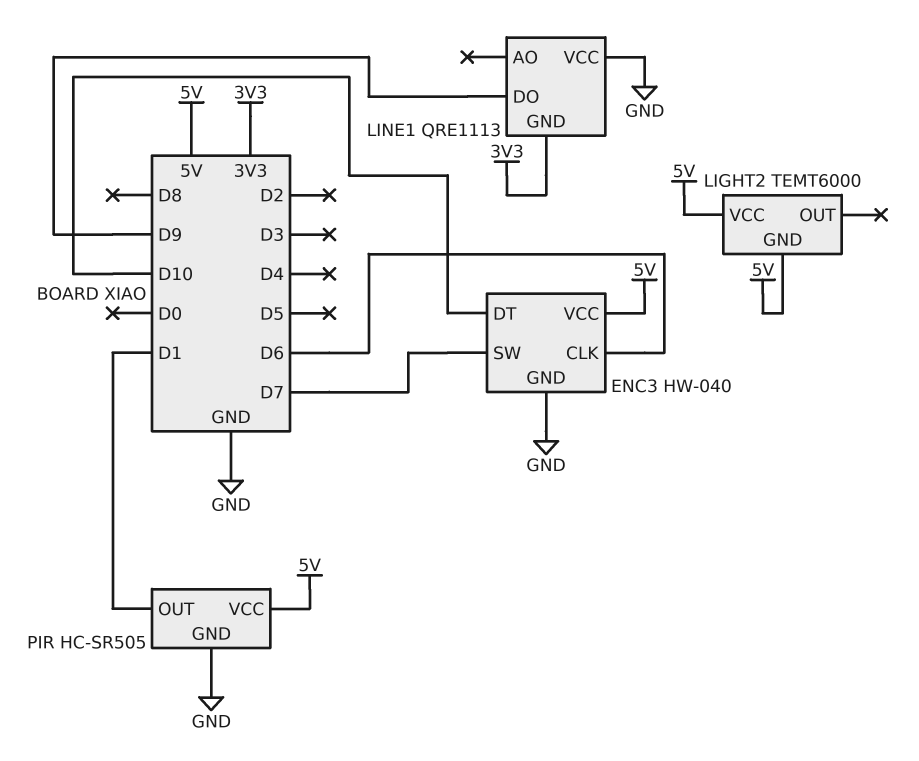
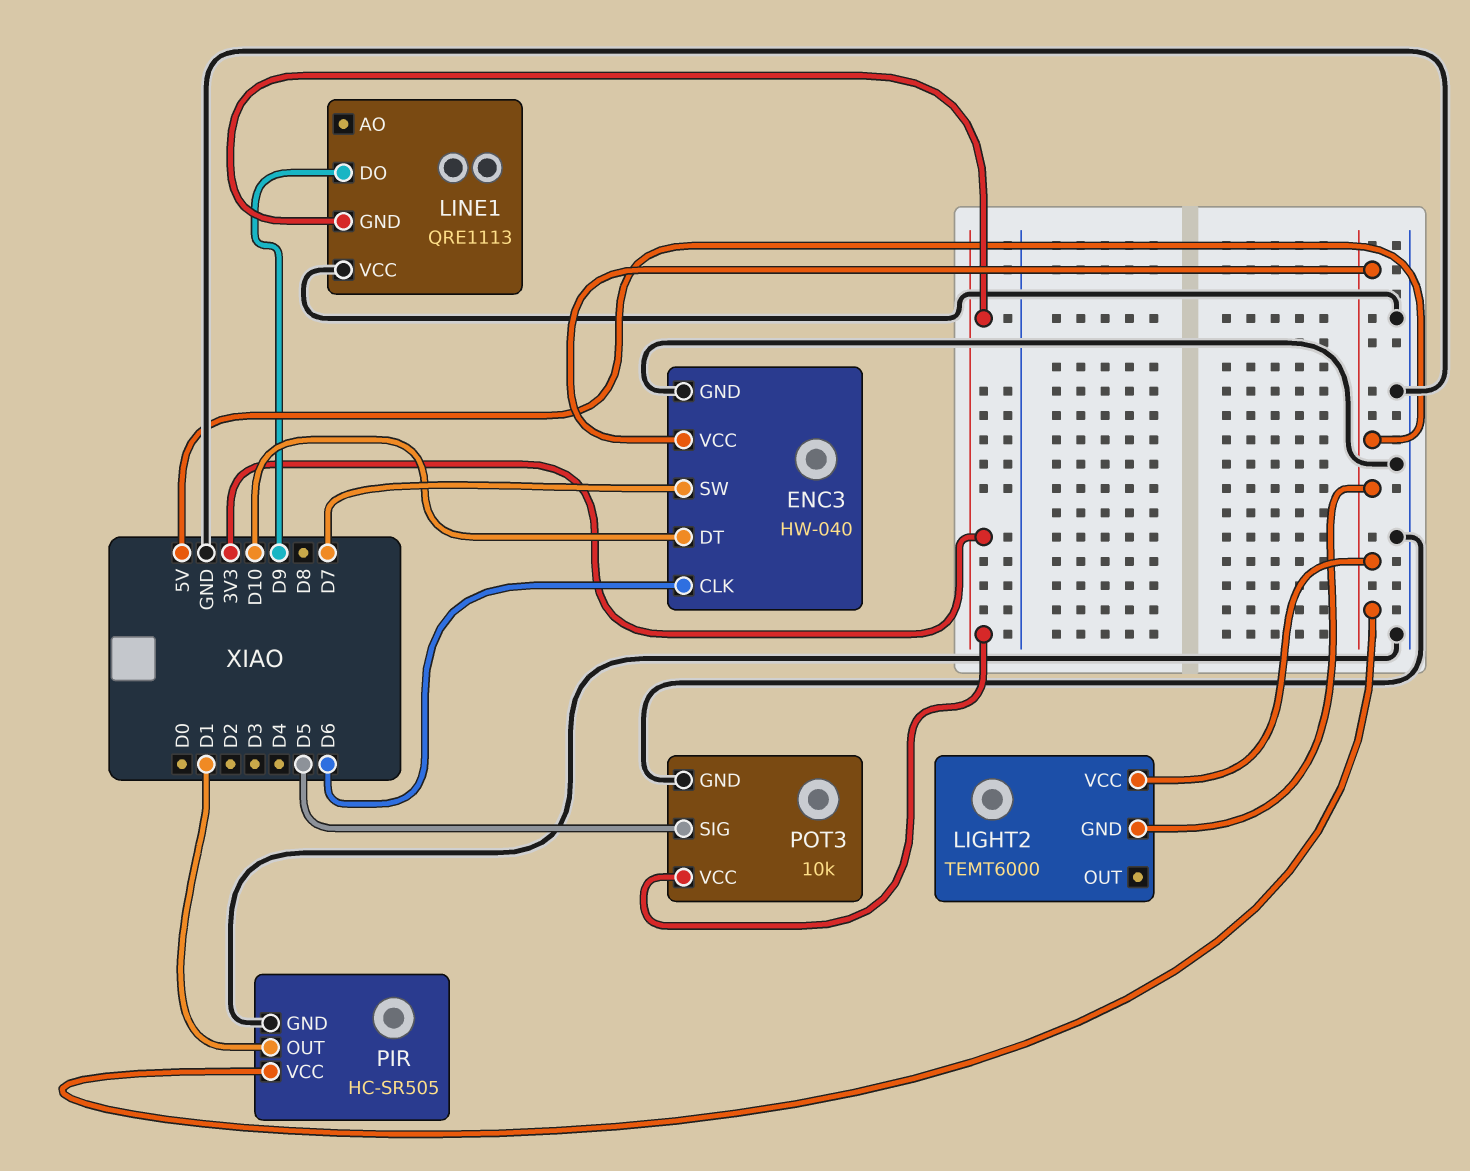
POT3: none -> 10k
POT3 pin GND: none -> GND
POT3 pin SIG: none -> D5
POT3 pin VCC: none -> 3V3

